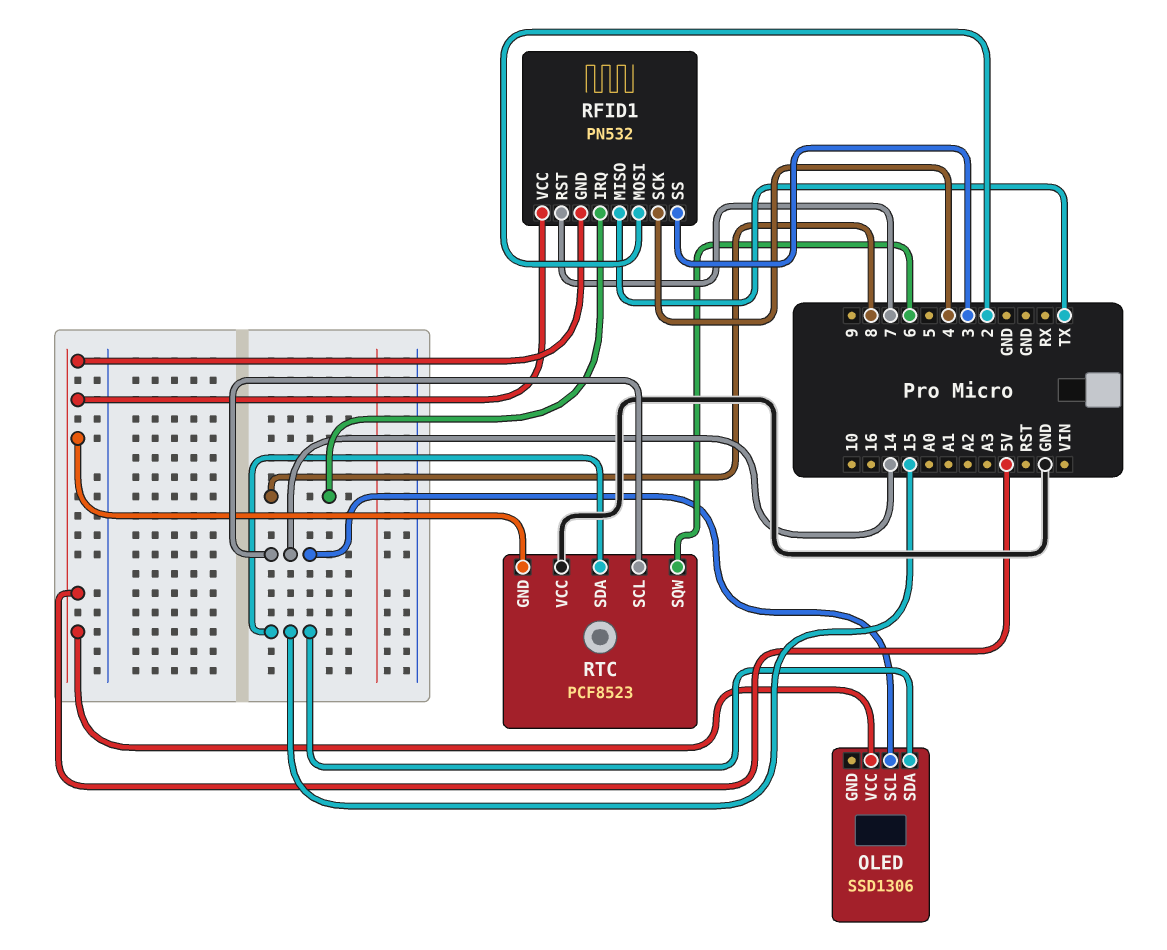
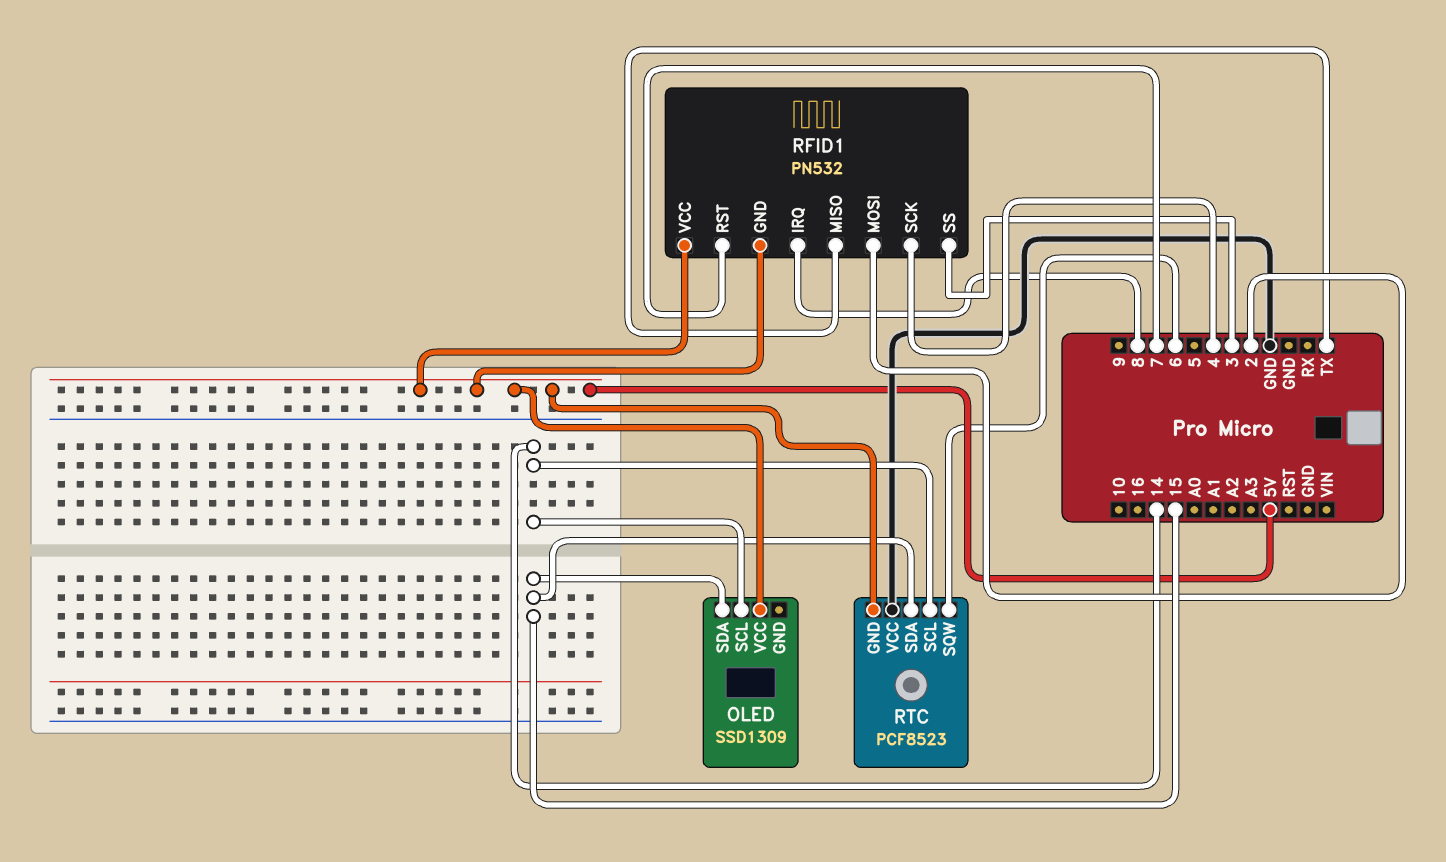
OLED: SSD1306 -> SSD1309

